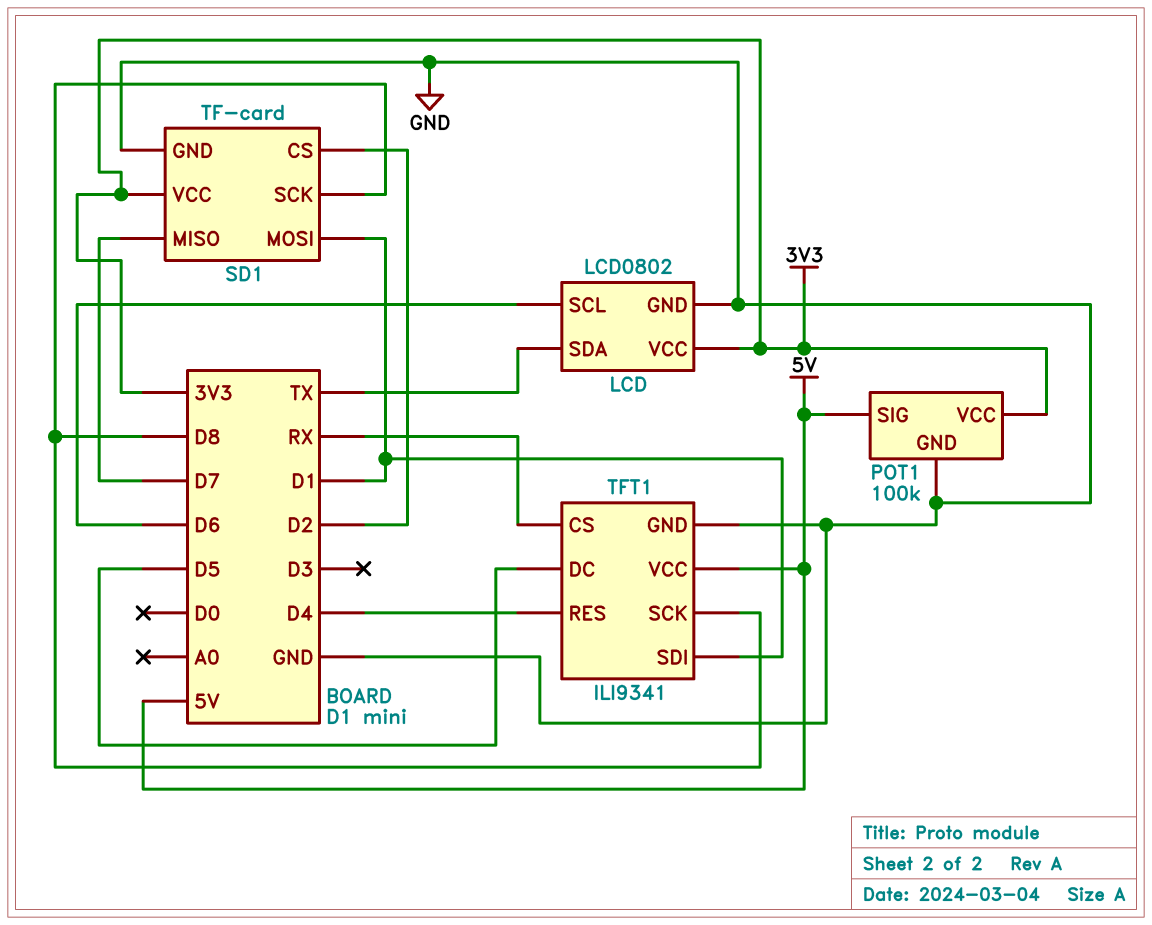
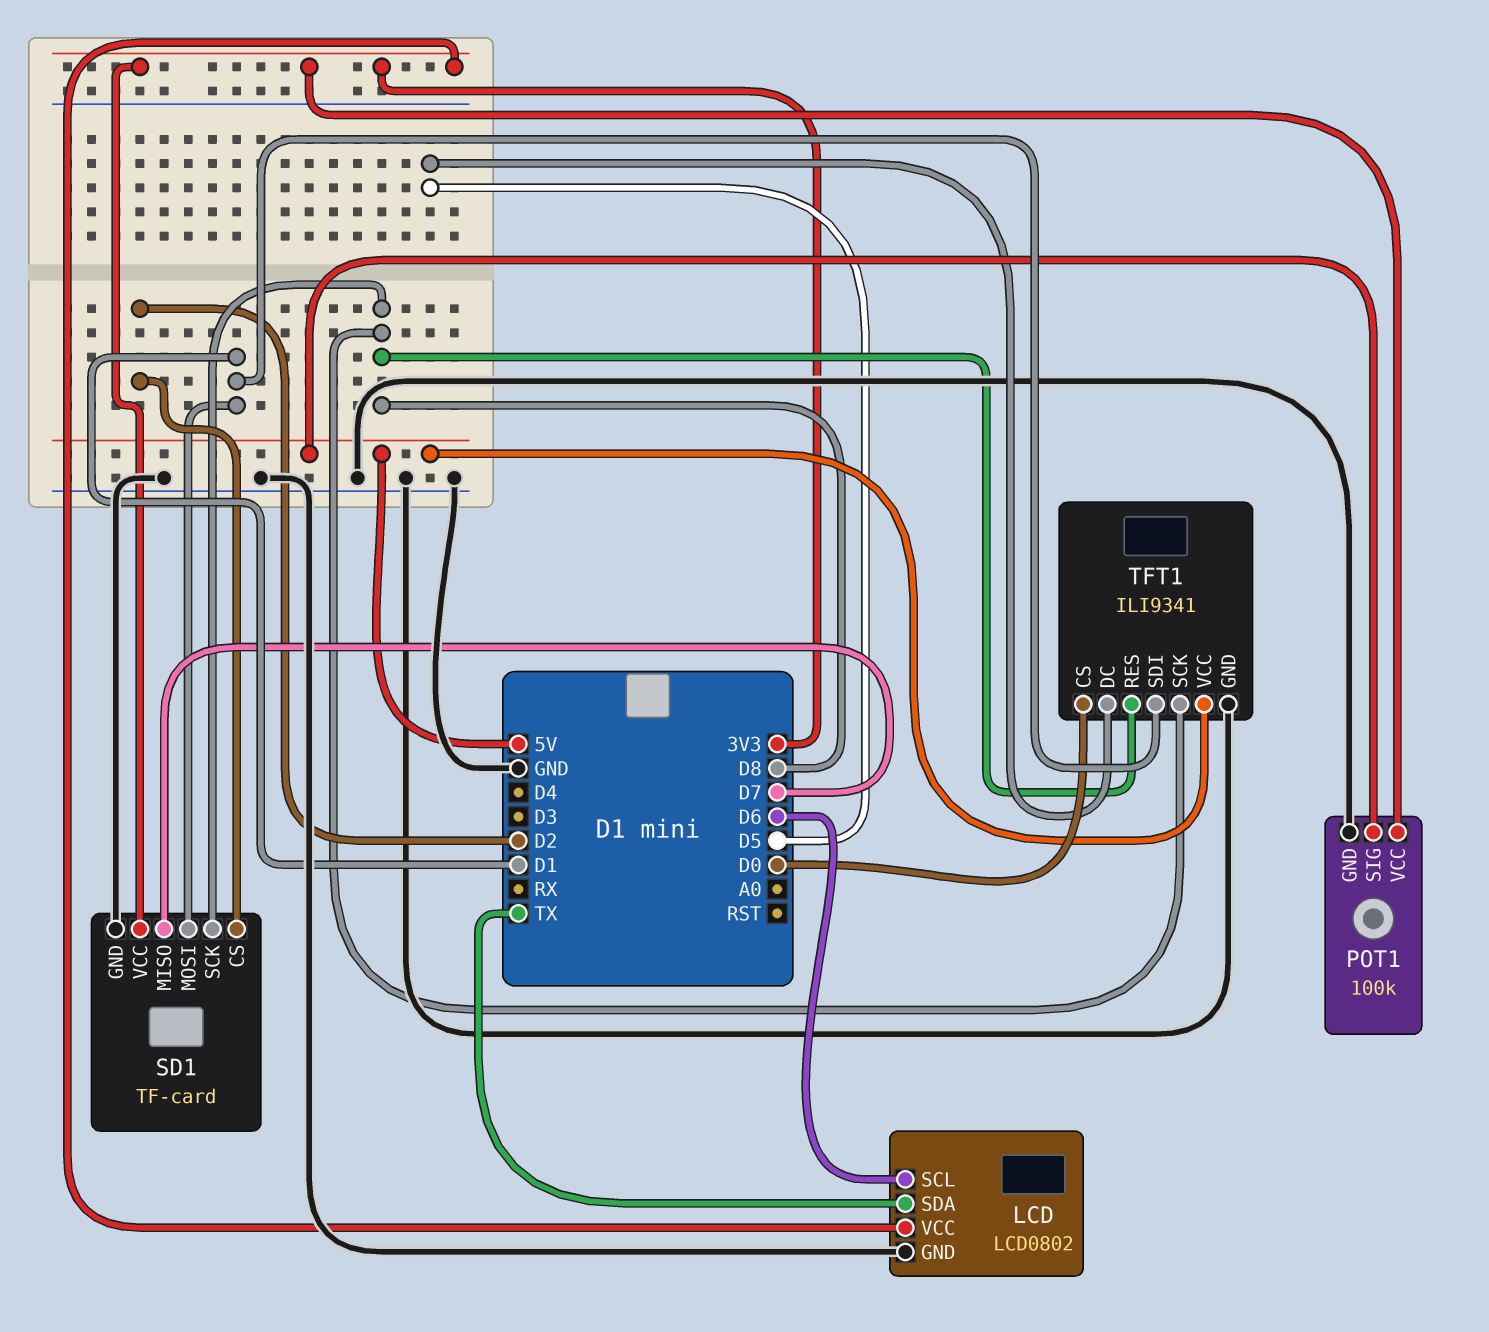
TFT1 pin CS: RX -> D0
TFT1 pin RES: D4 -> D8

